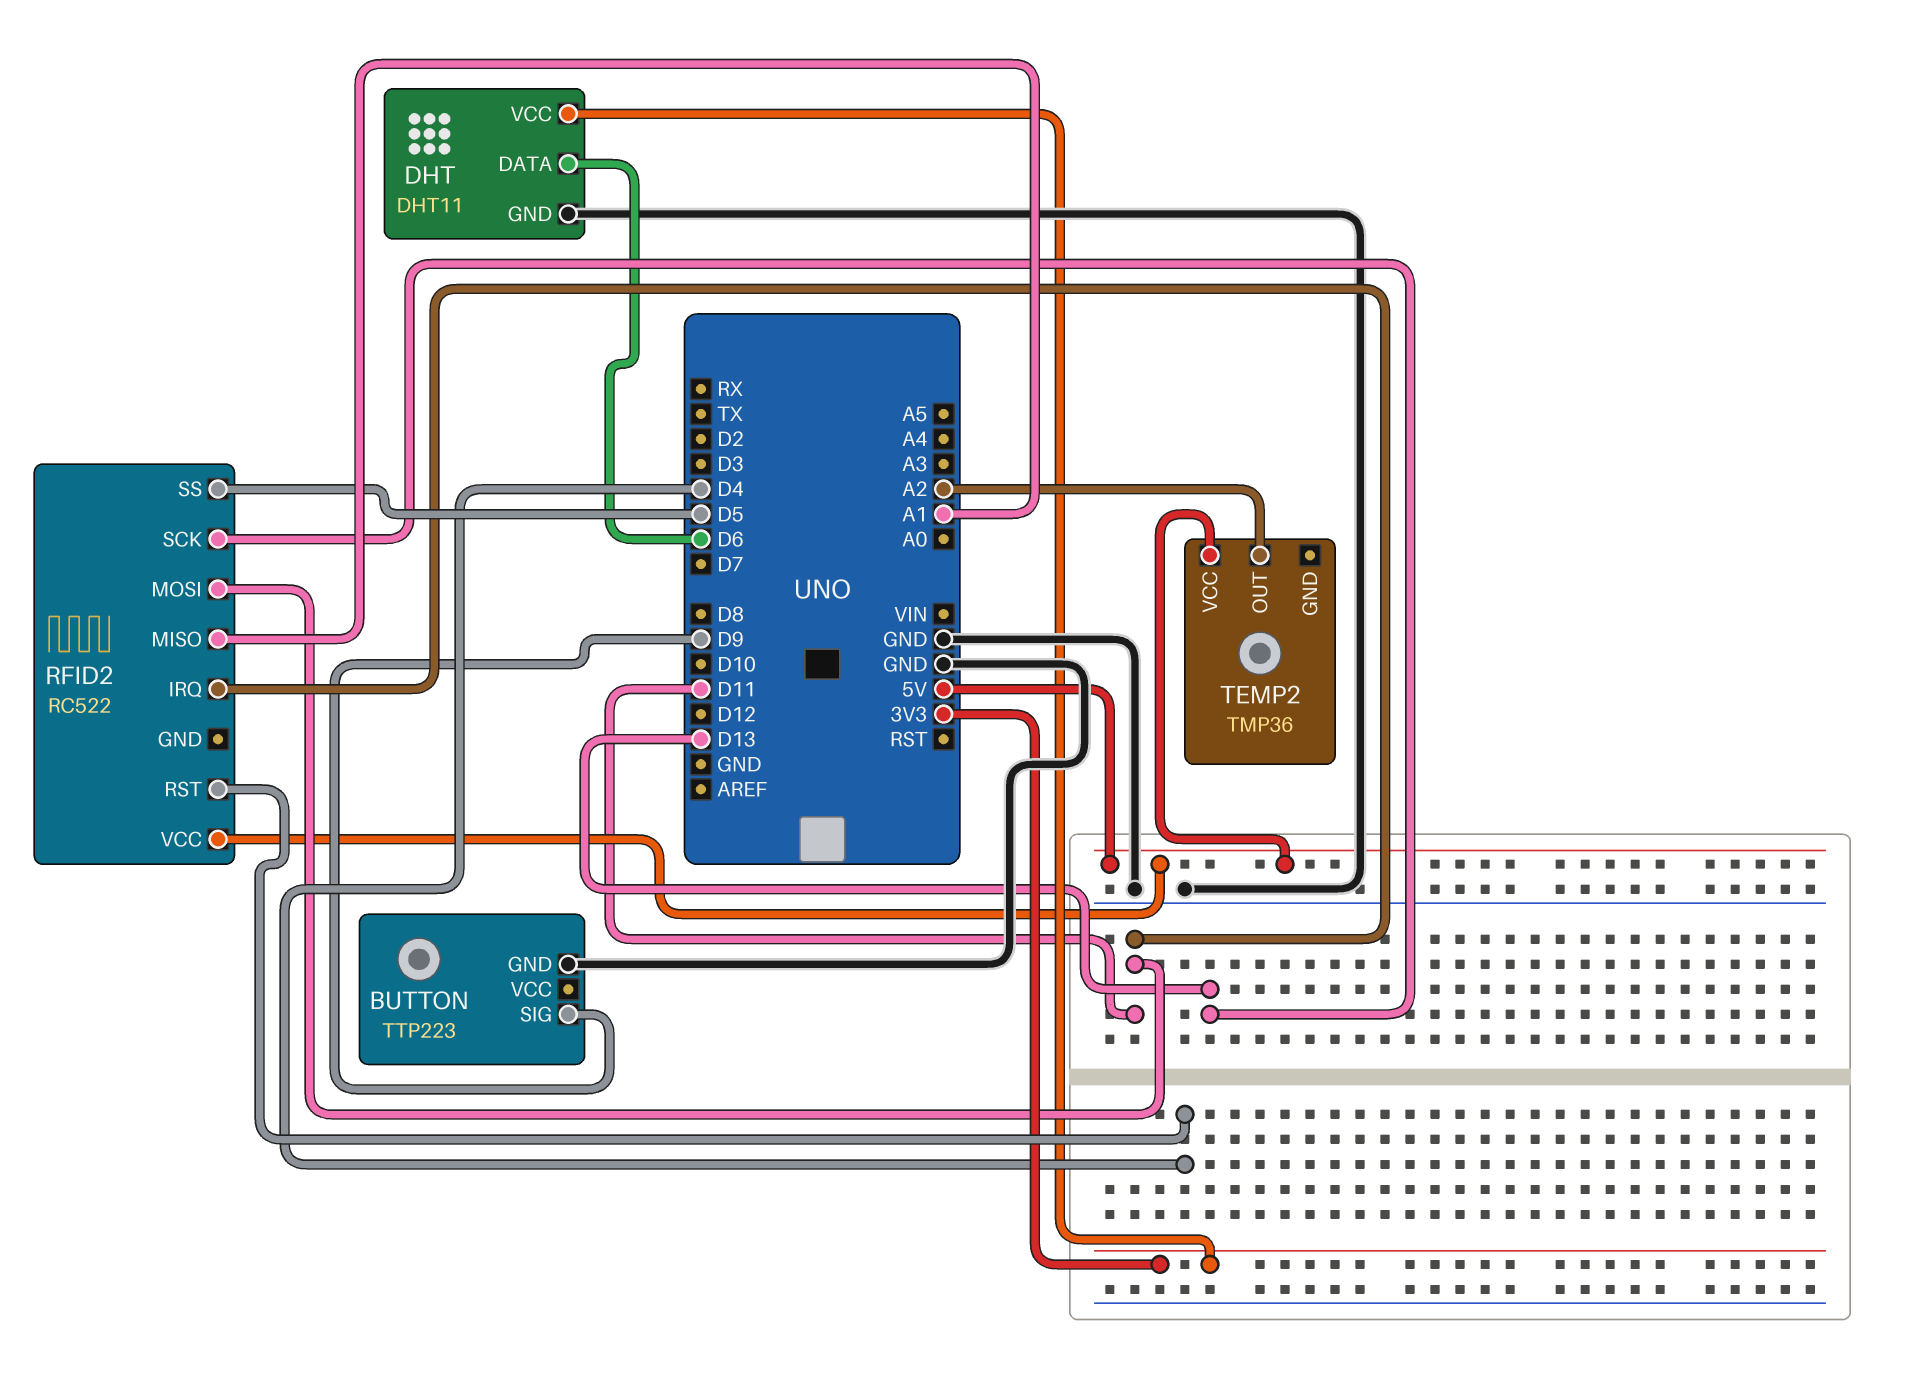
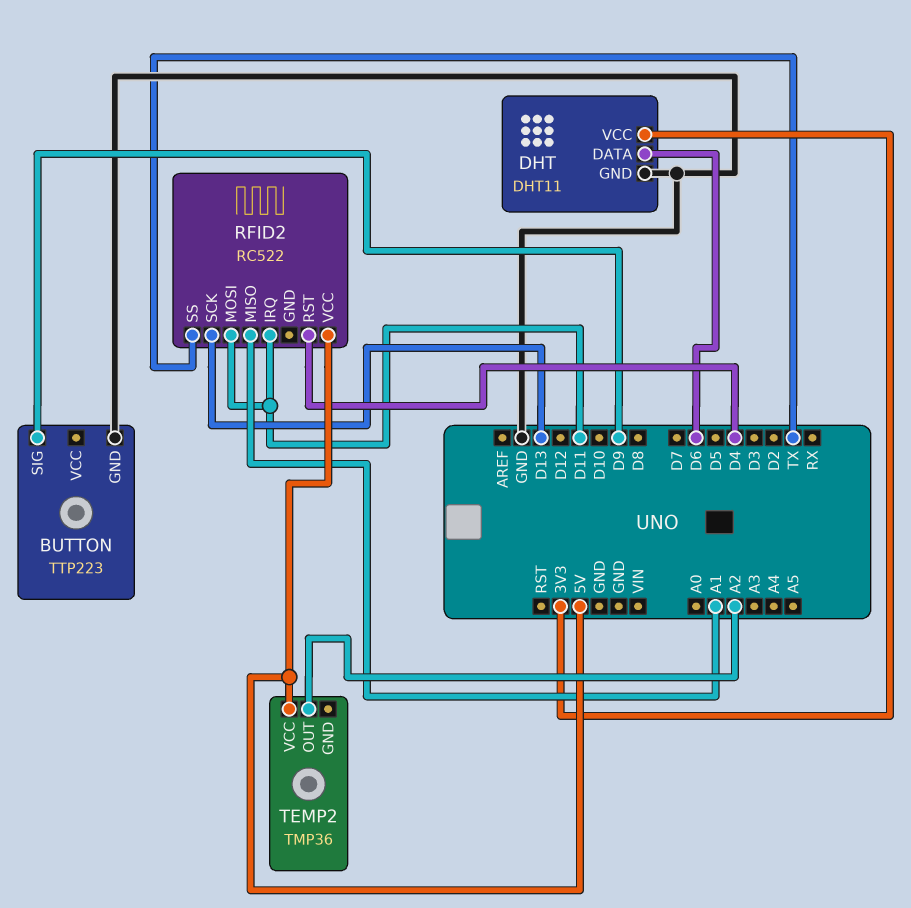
RFID2 pin SS: D5 -> TX

